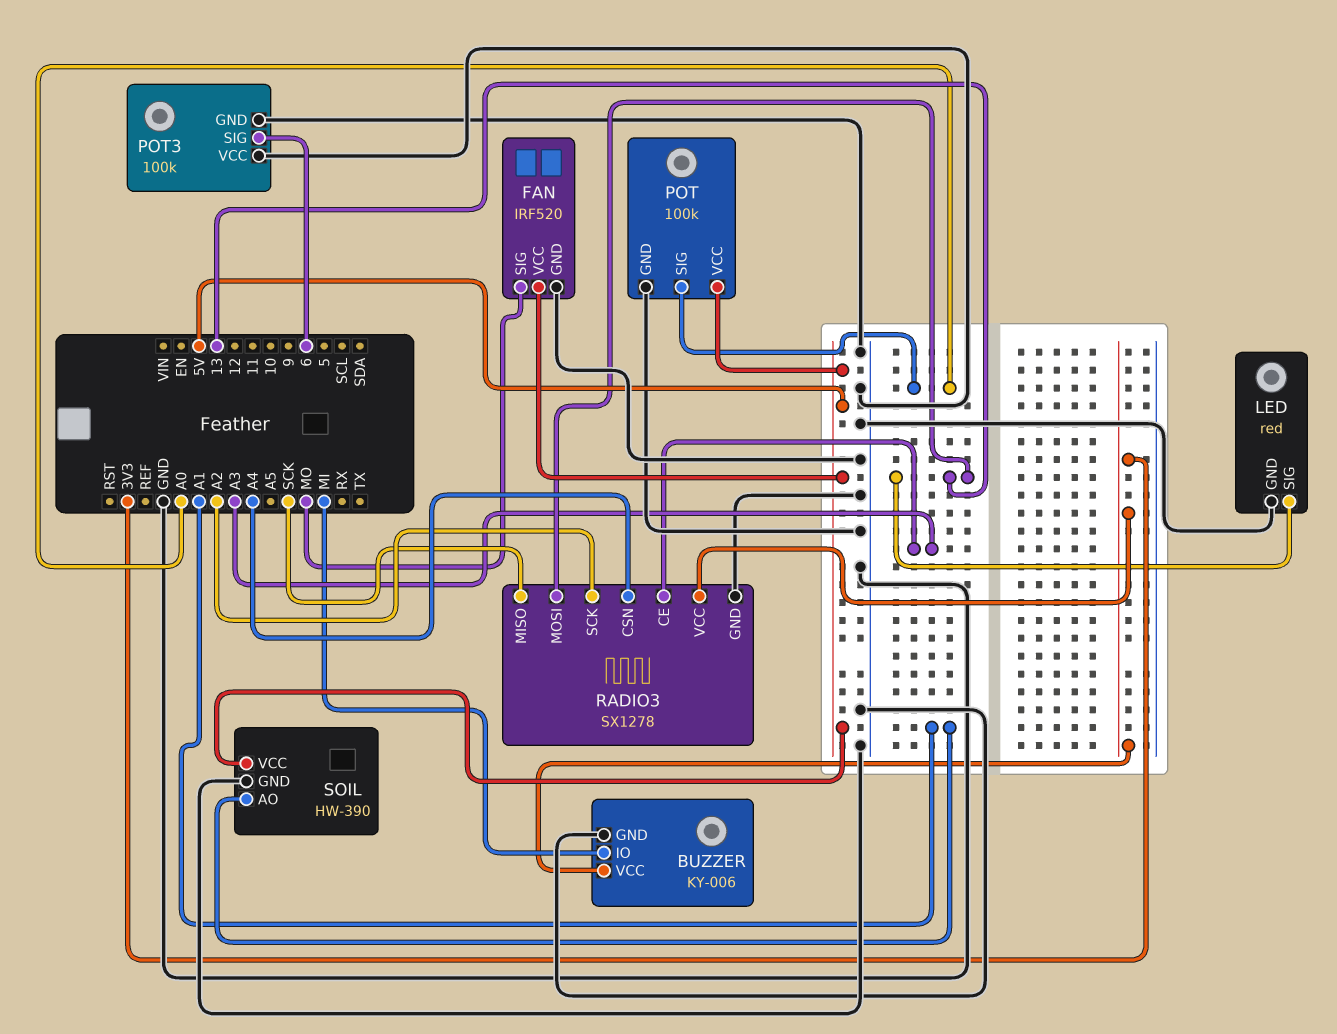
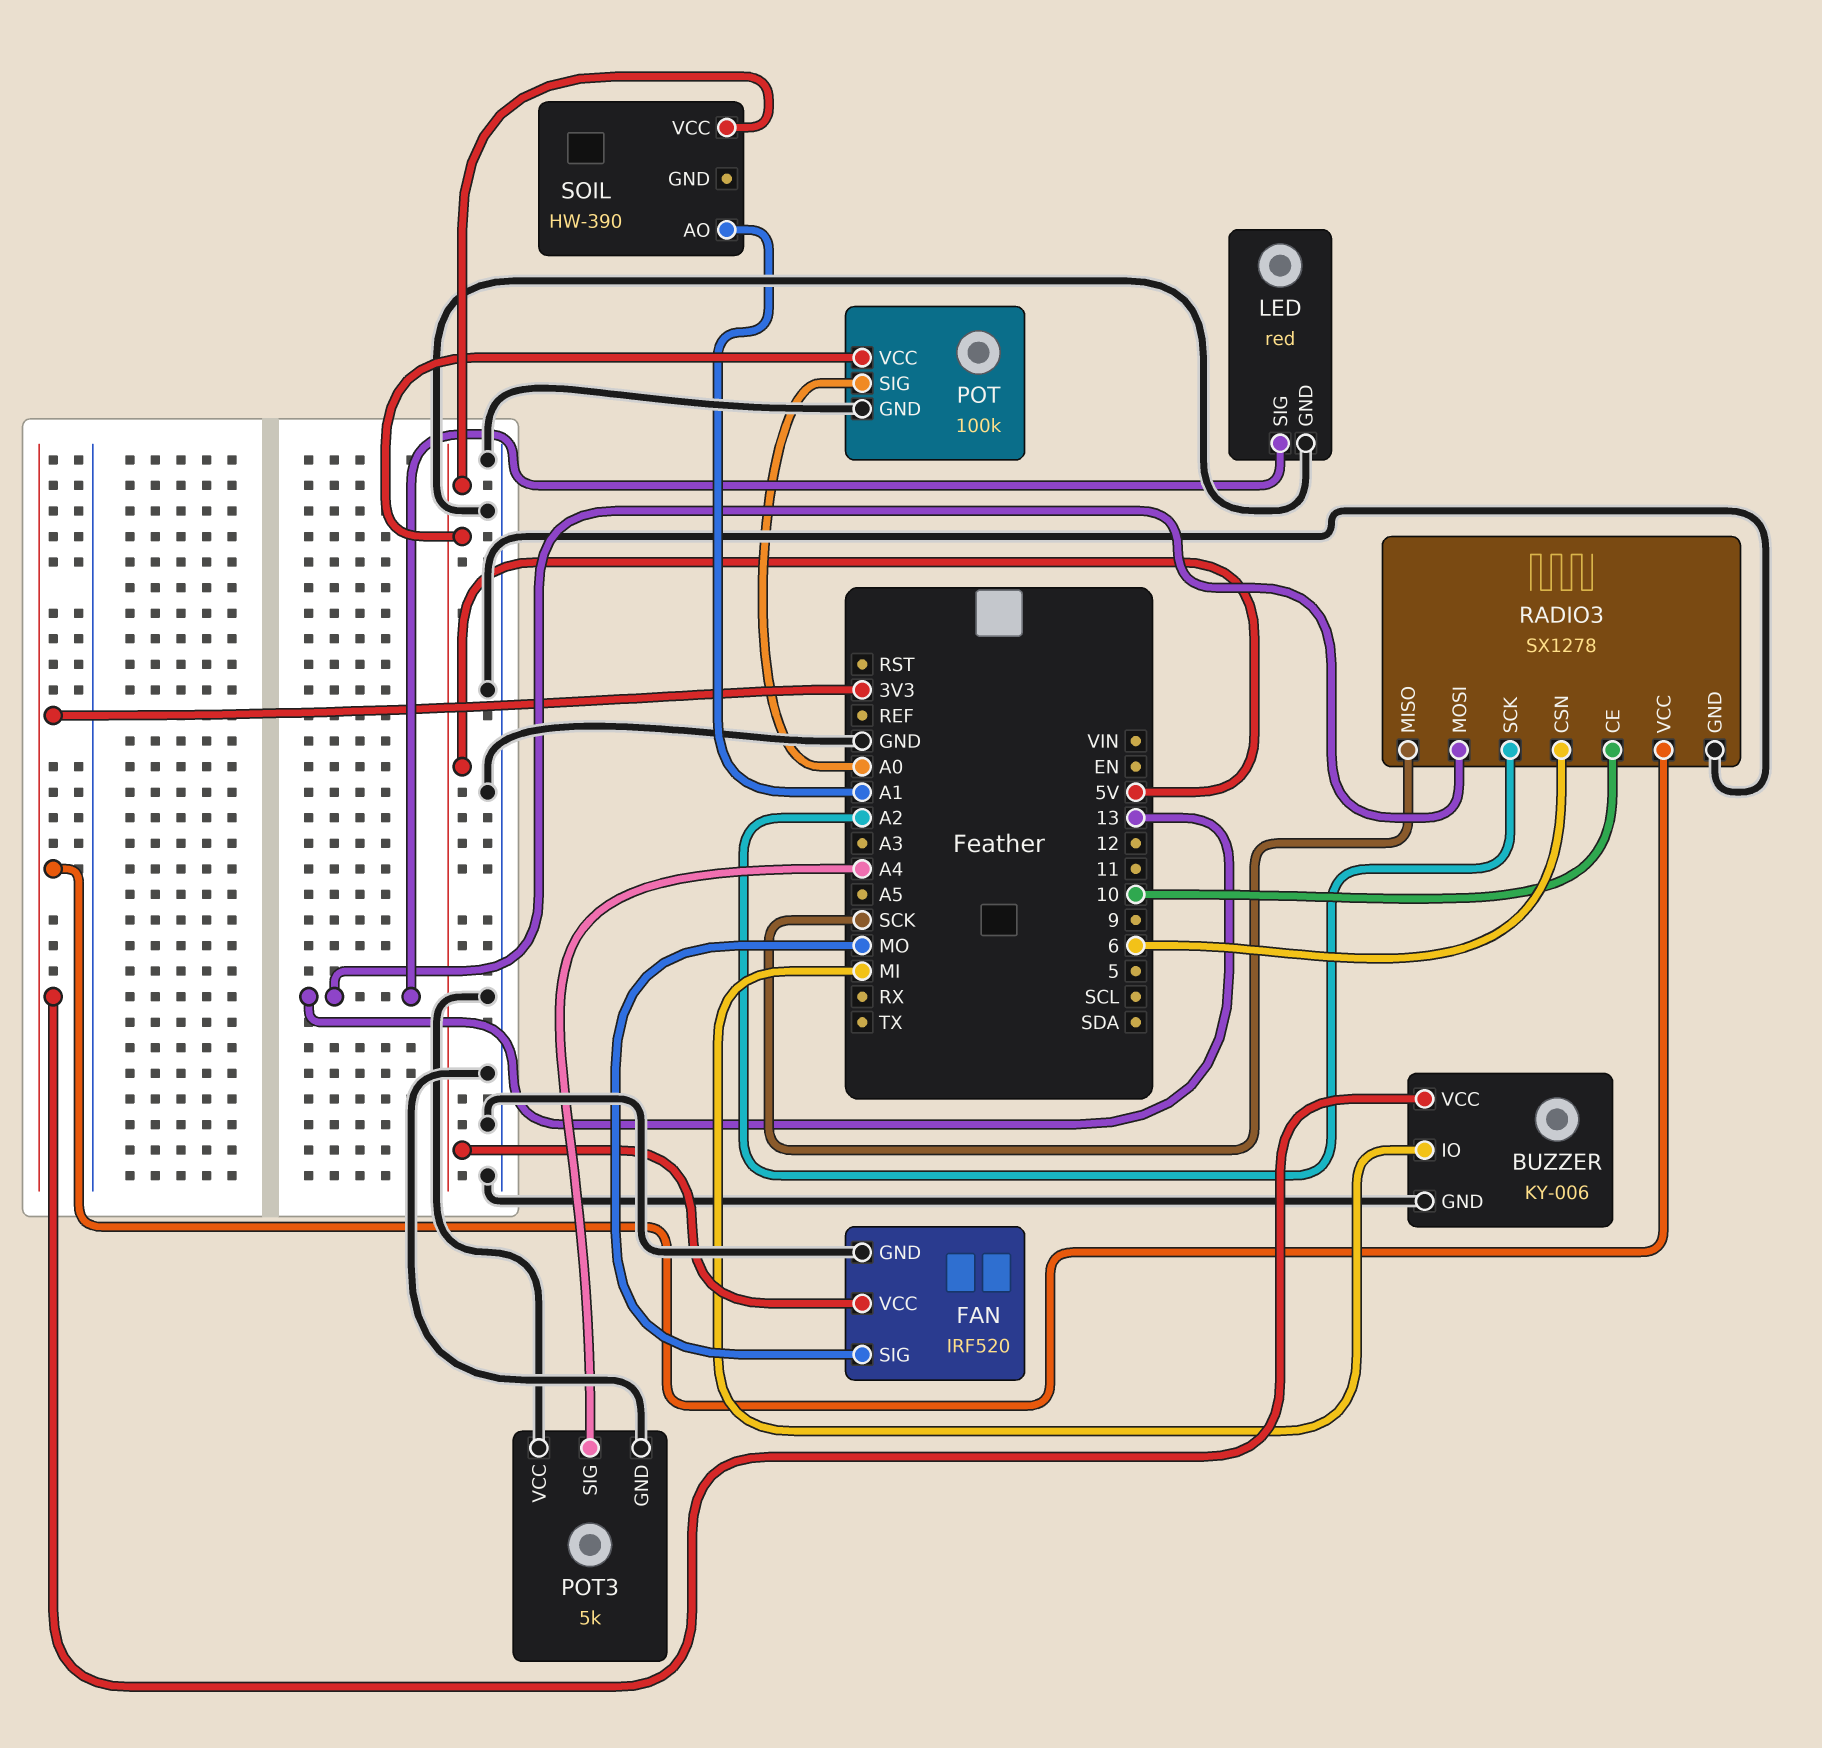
POT3: 100k -> 5k
POT3 pin SIG: 6 -> A4
RADIO3 pin CE: A3 -> 10
RADIO3 pin CSN: A4 -> 6
SOIL pin GND: GND -> none

